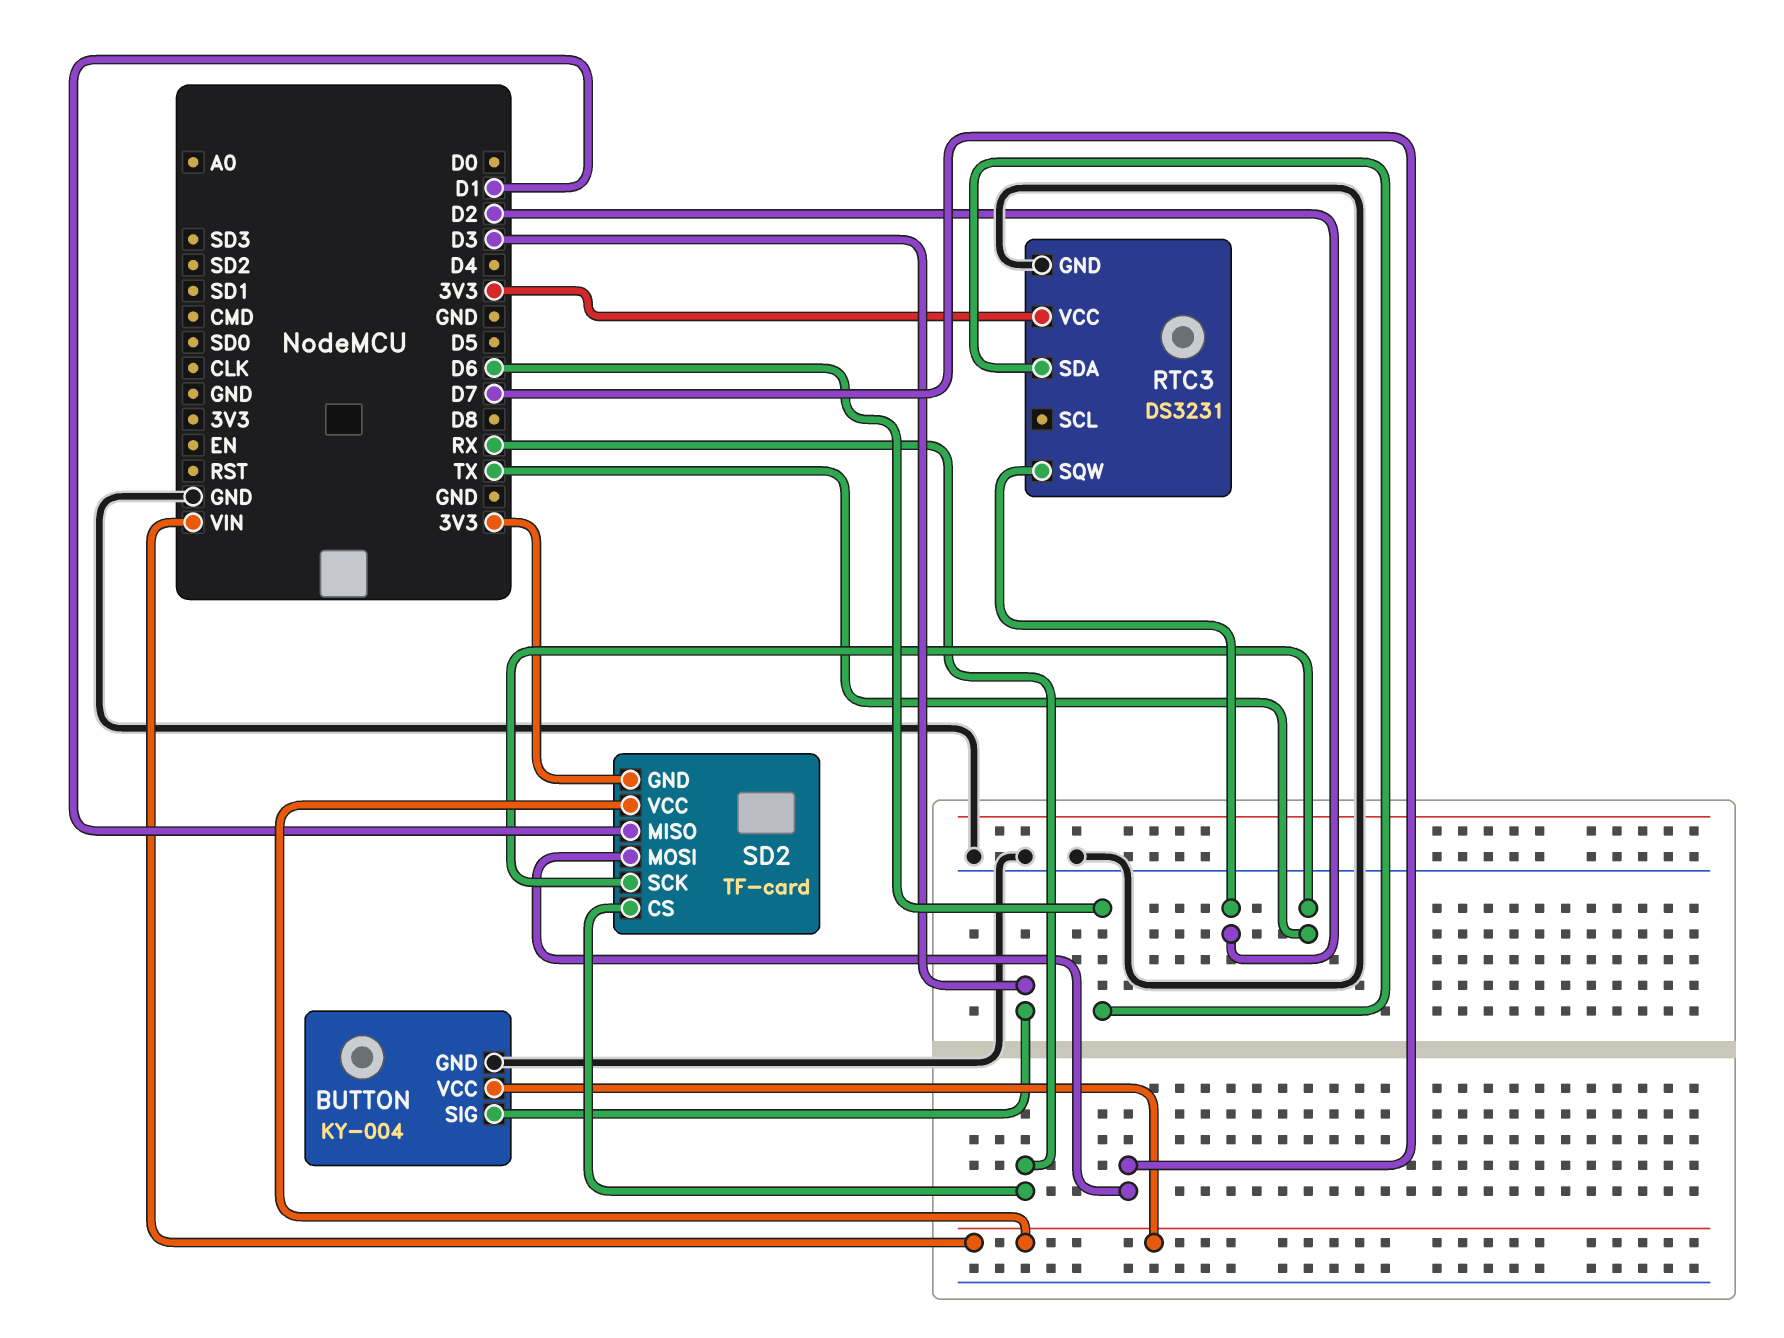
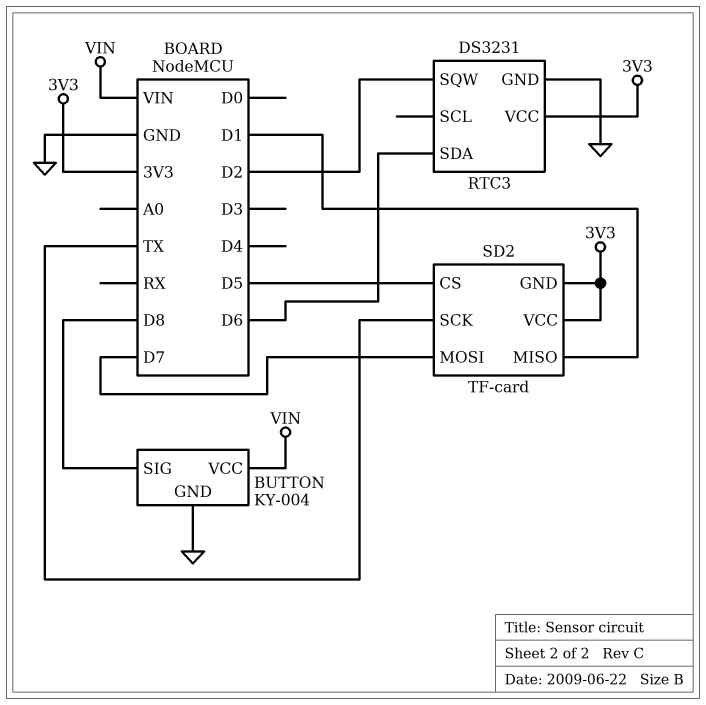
BUTTON pin SIG: D3 -> D8
SD2 pin CS: RX -> D5
SD2 pin VCC: VIN -> 3V3

